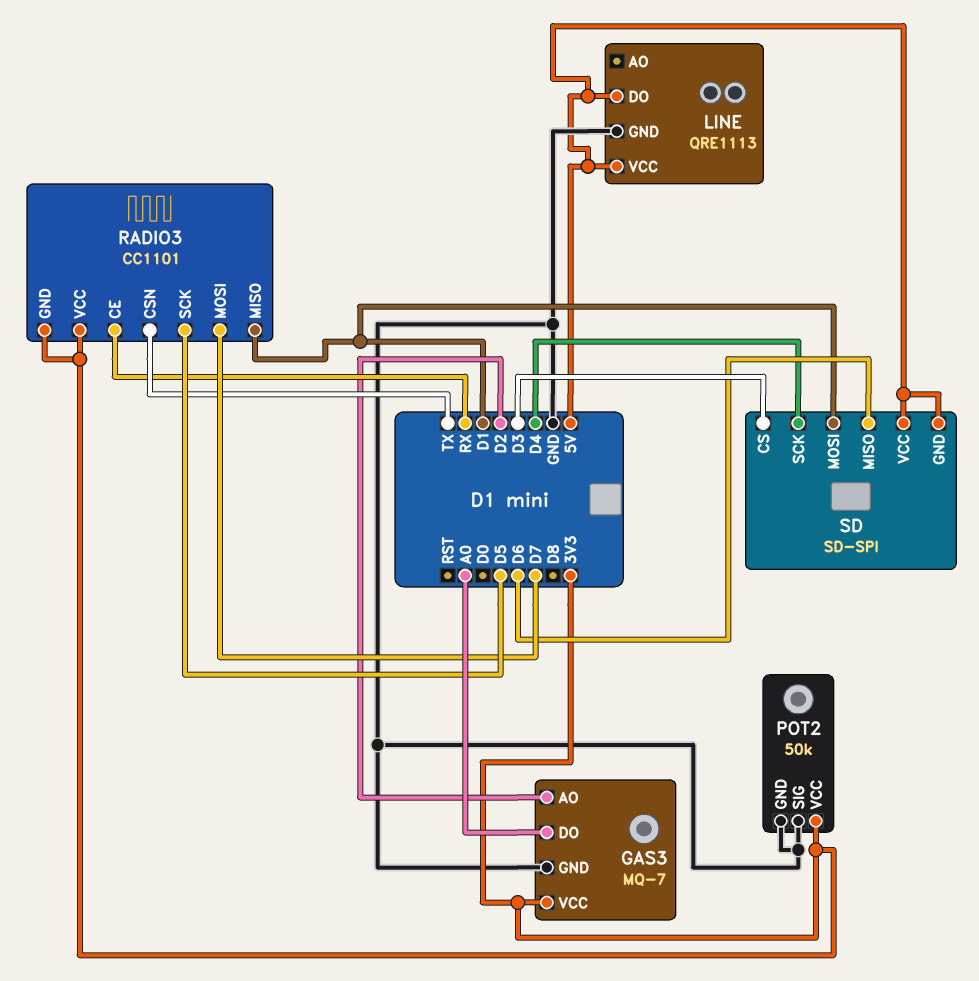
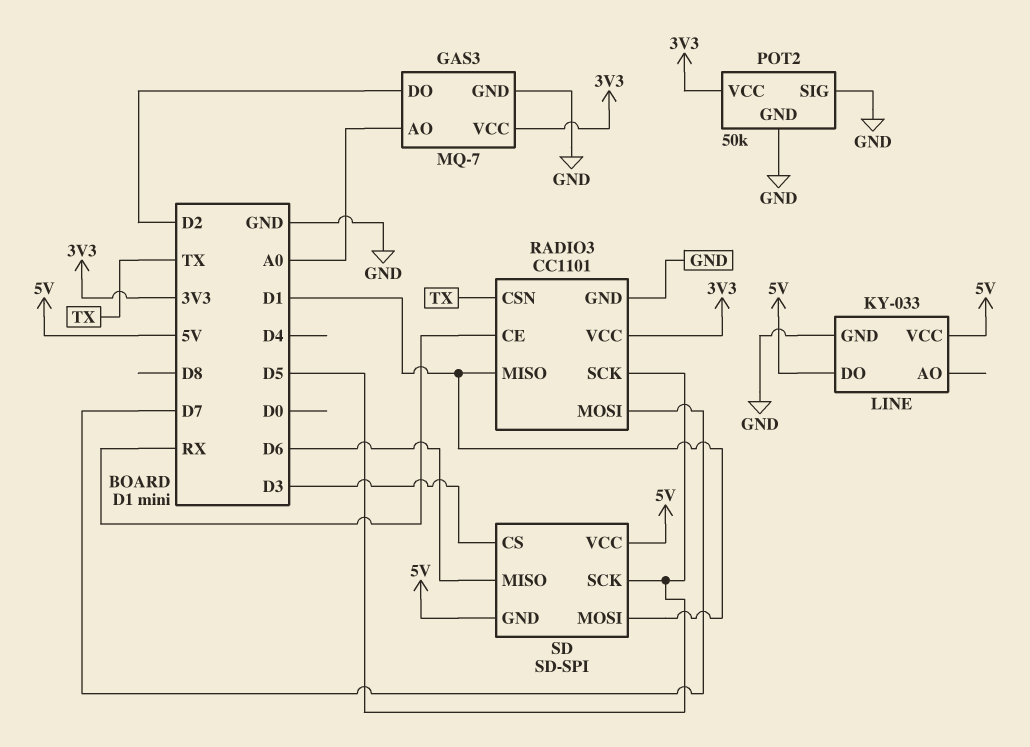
GAS3 pin AO: D2 -> A0
GAS3 pin DO: A0 -> D2
LINE: QRE1113 -> KY-033
RADIO3 pin GND: 3V3 -> GND
SD pin SCK: D4 -> D5

